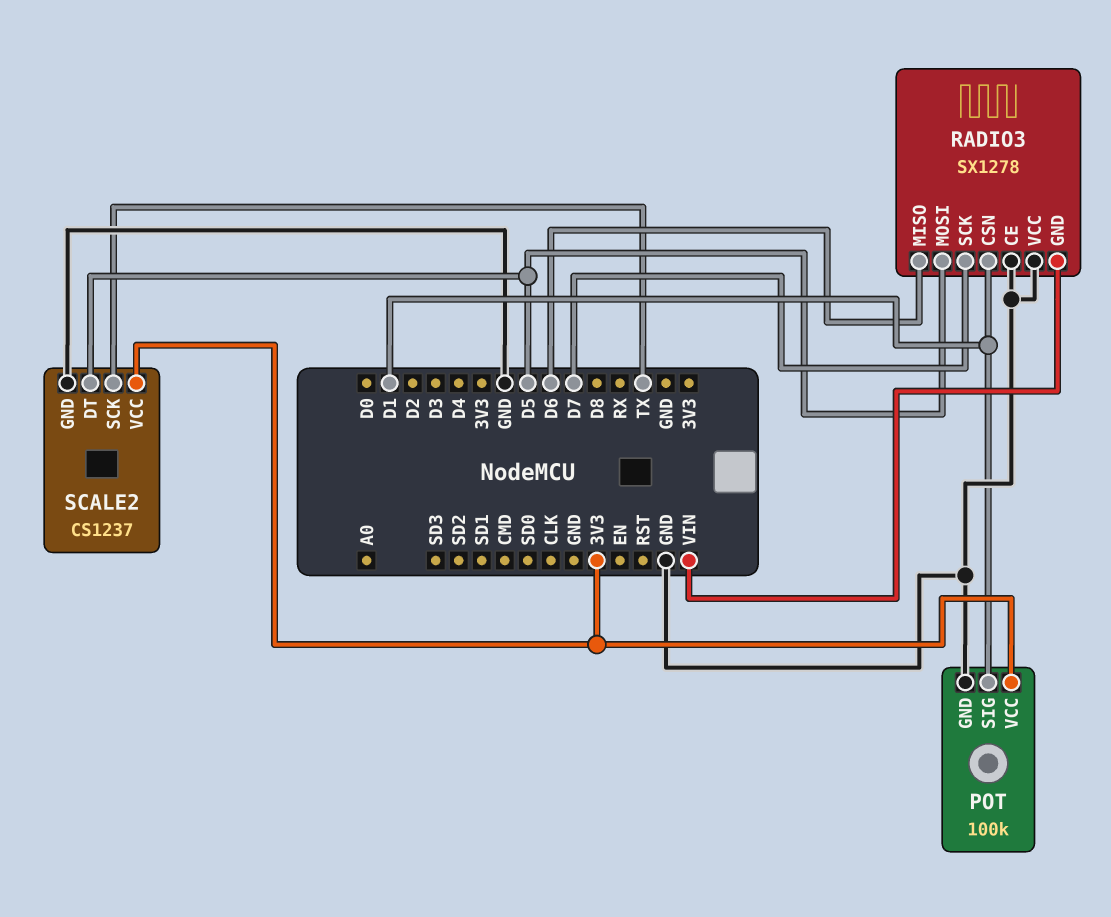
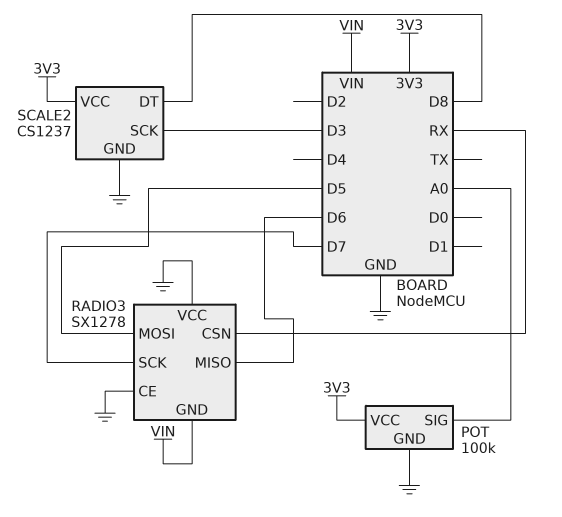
POT pin SIG: D1 -> A0
RADIO3 pin CSN: D1 -> RX
SCALE2 pin DT: D5 -> D8
SCALE2 pin SCK: TX -> D3

